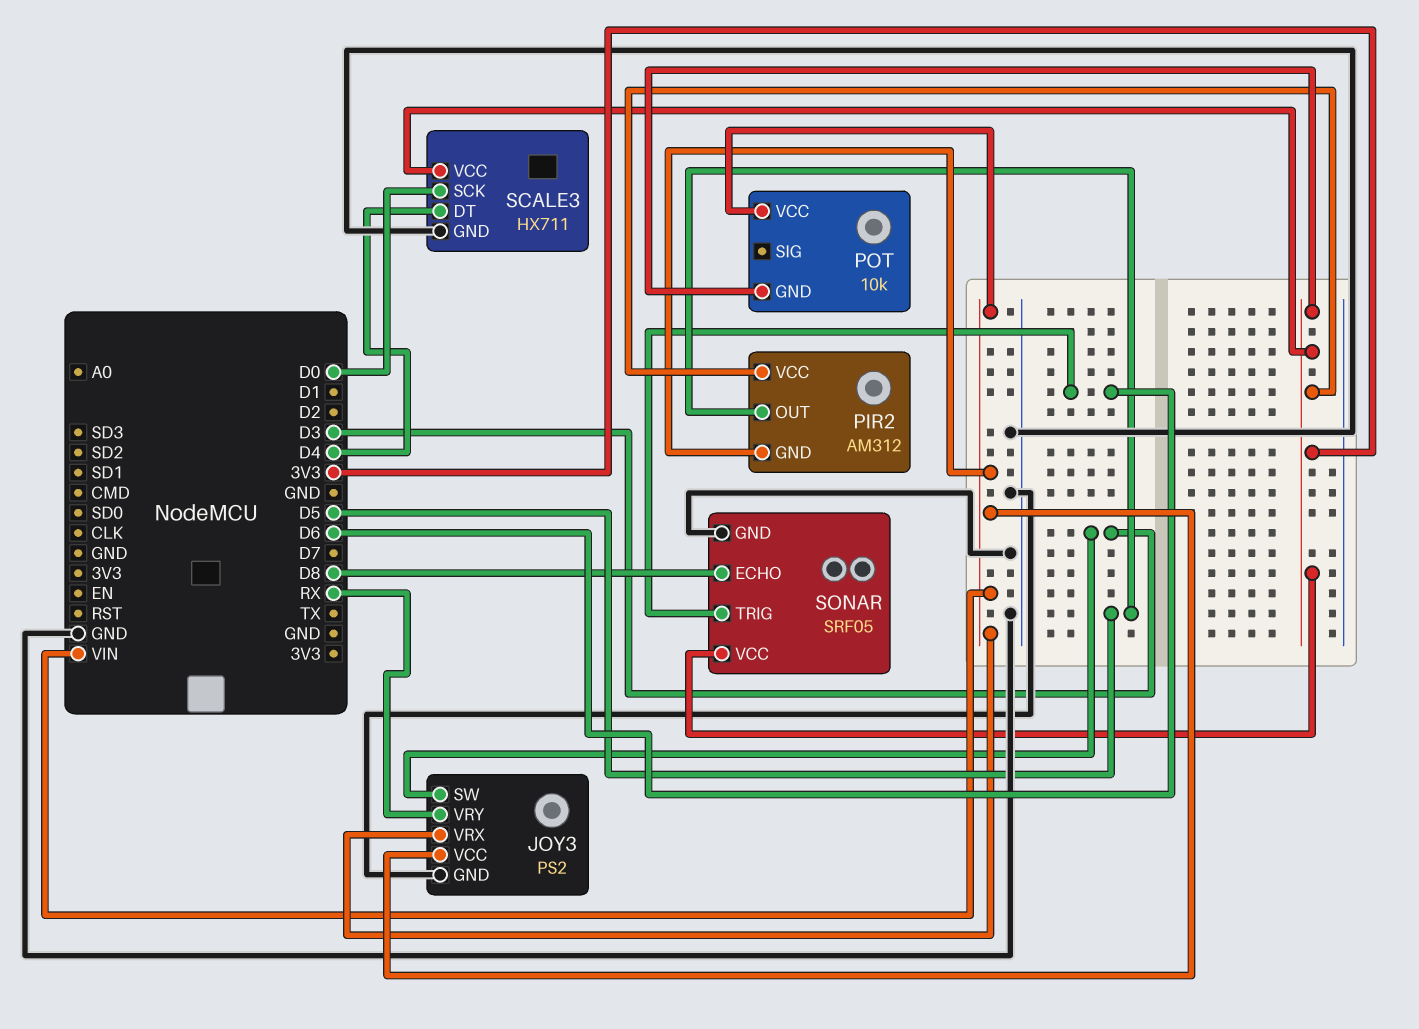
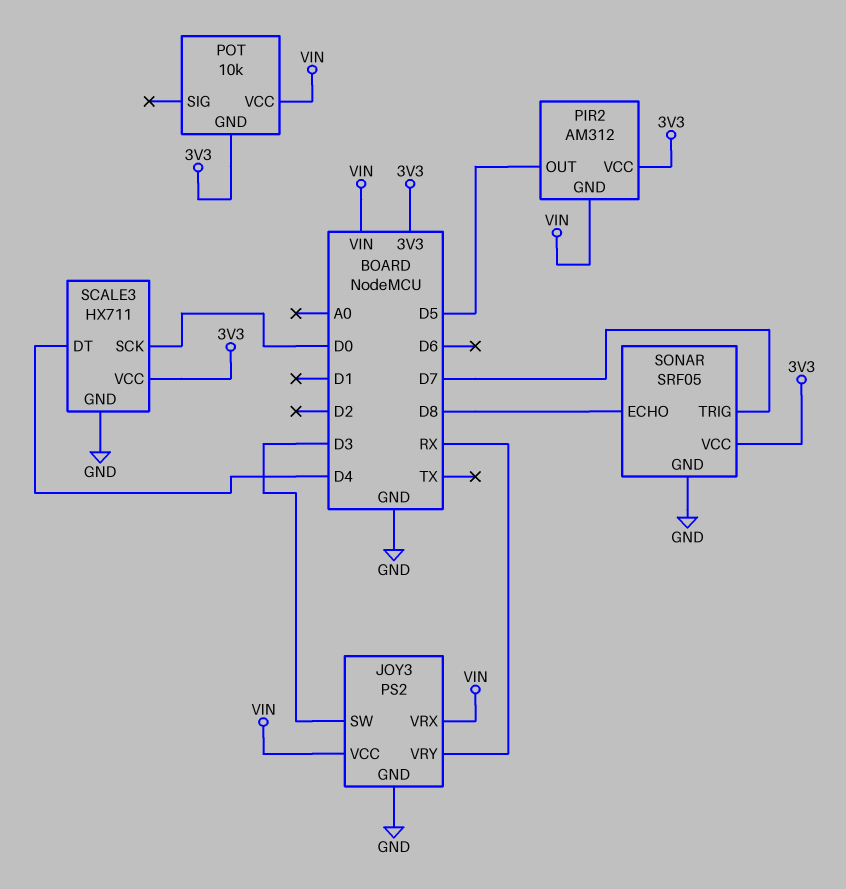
SONAR pin TRIG: D6 -> D7

